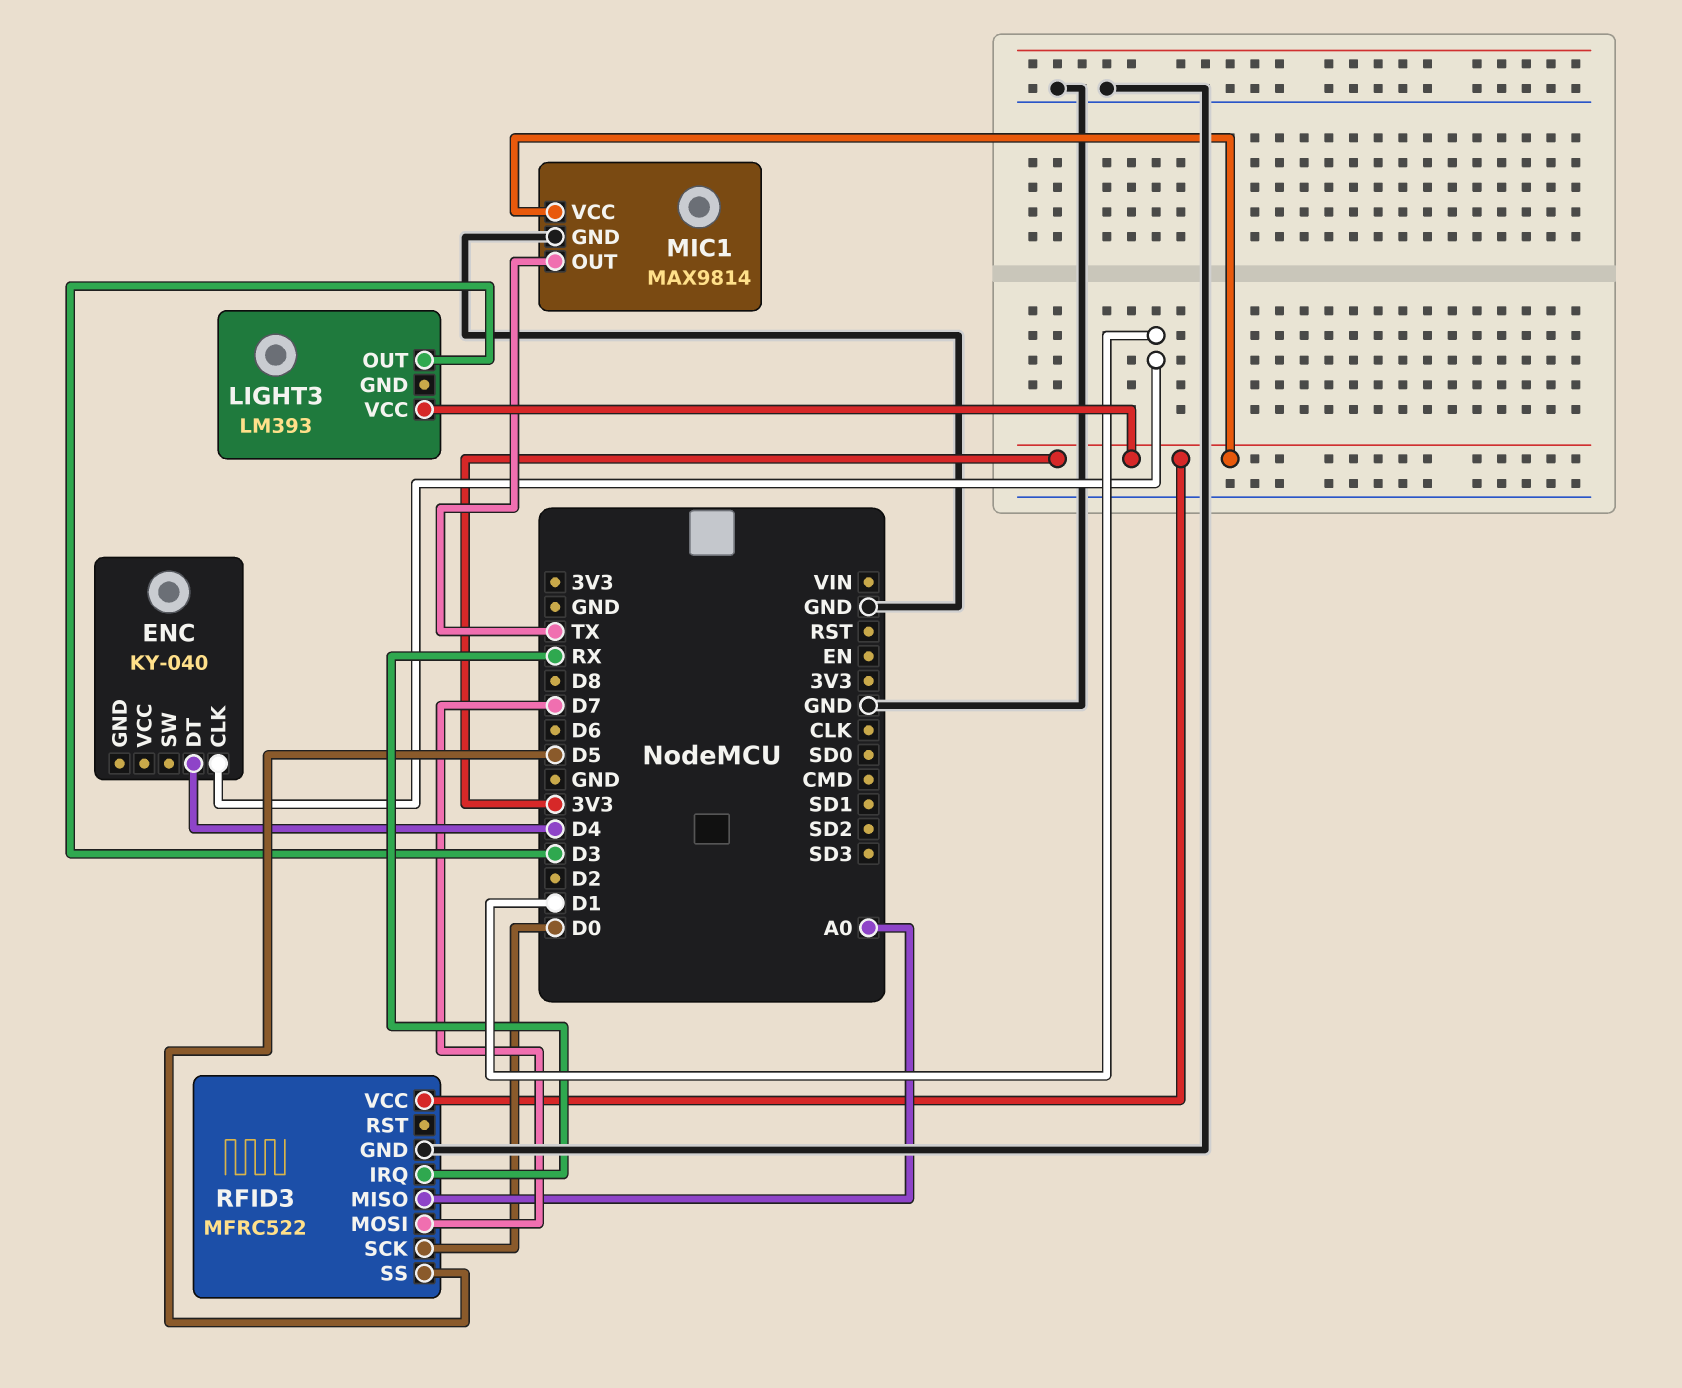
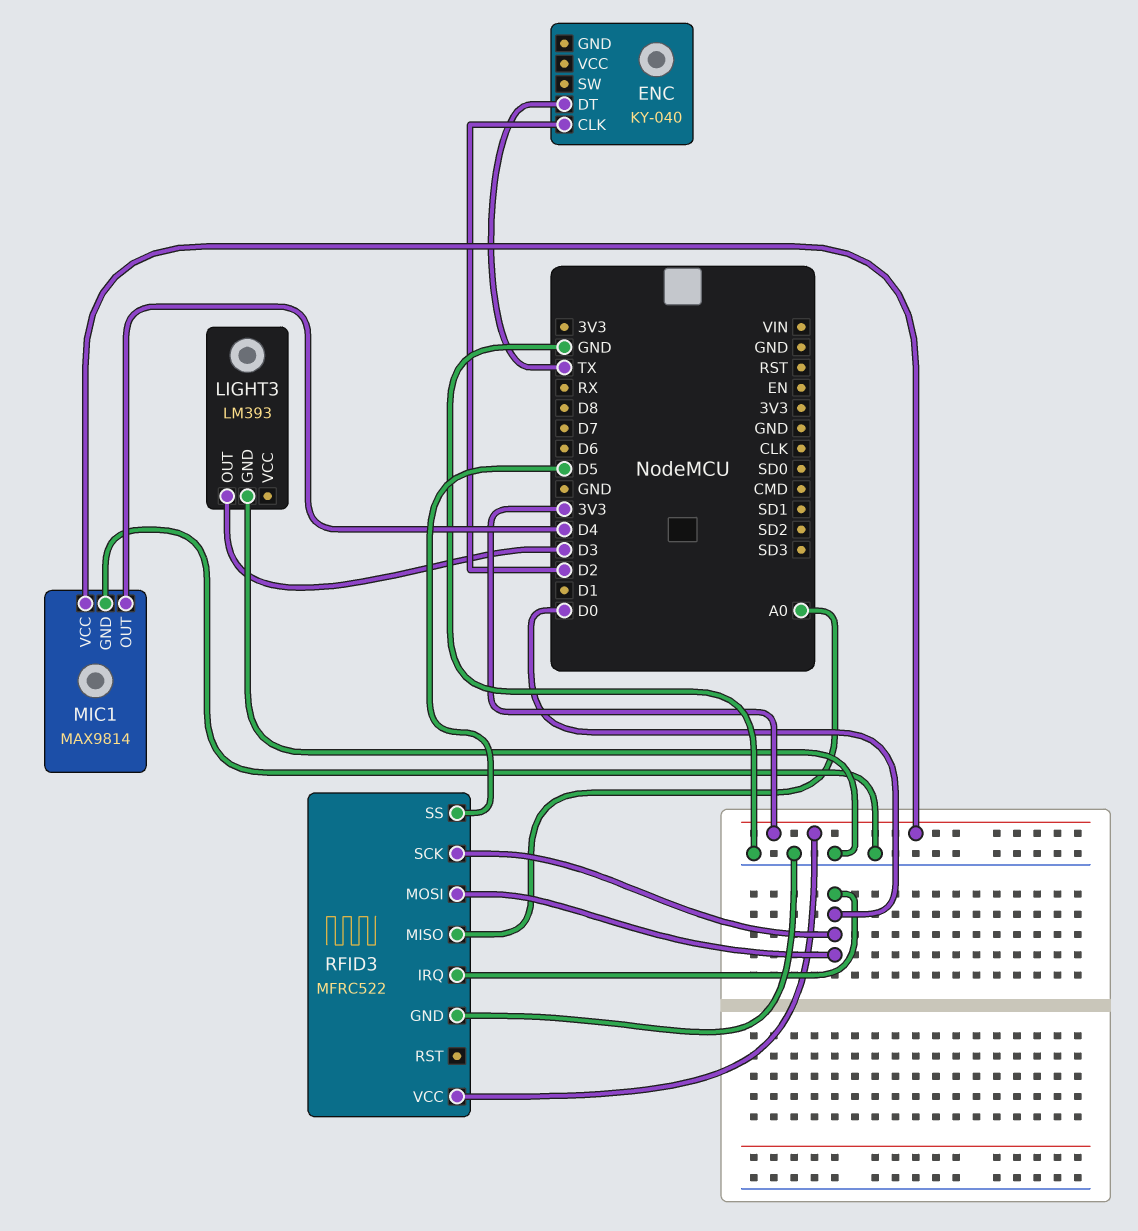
ENC pin CLK: D1 -> D2
ENC pin DT: D4 -> TX
LIGHT3 pin GND: none -> GND
LIGHT3 pin VCC: 3V3 -> none
MIC1 pin OUT: TX -> D4
RFID3 pin IRQ: RX -> D0
RFID3 pin MOSI: D7 -> D0

